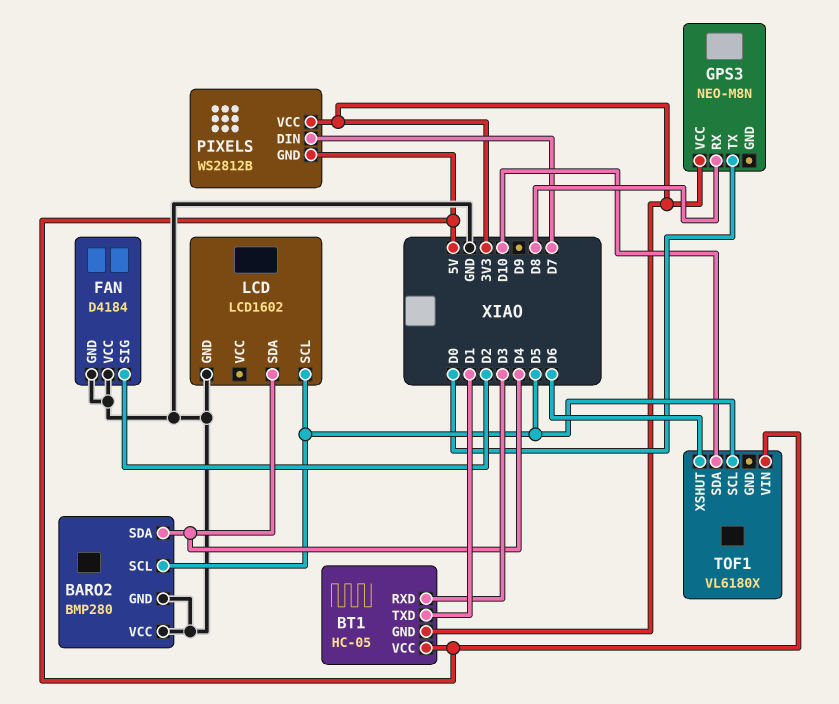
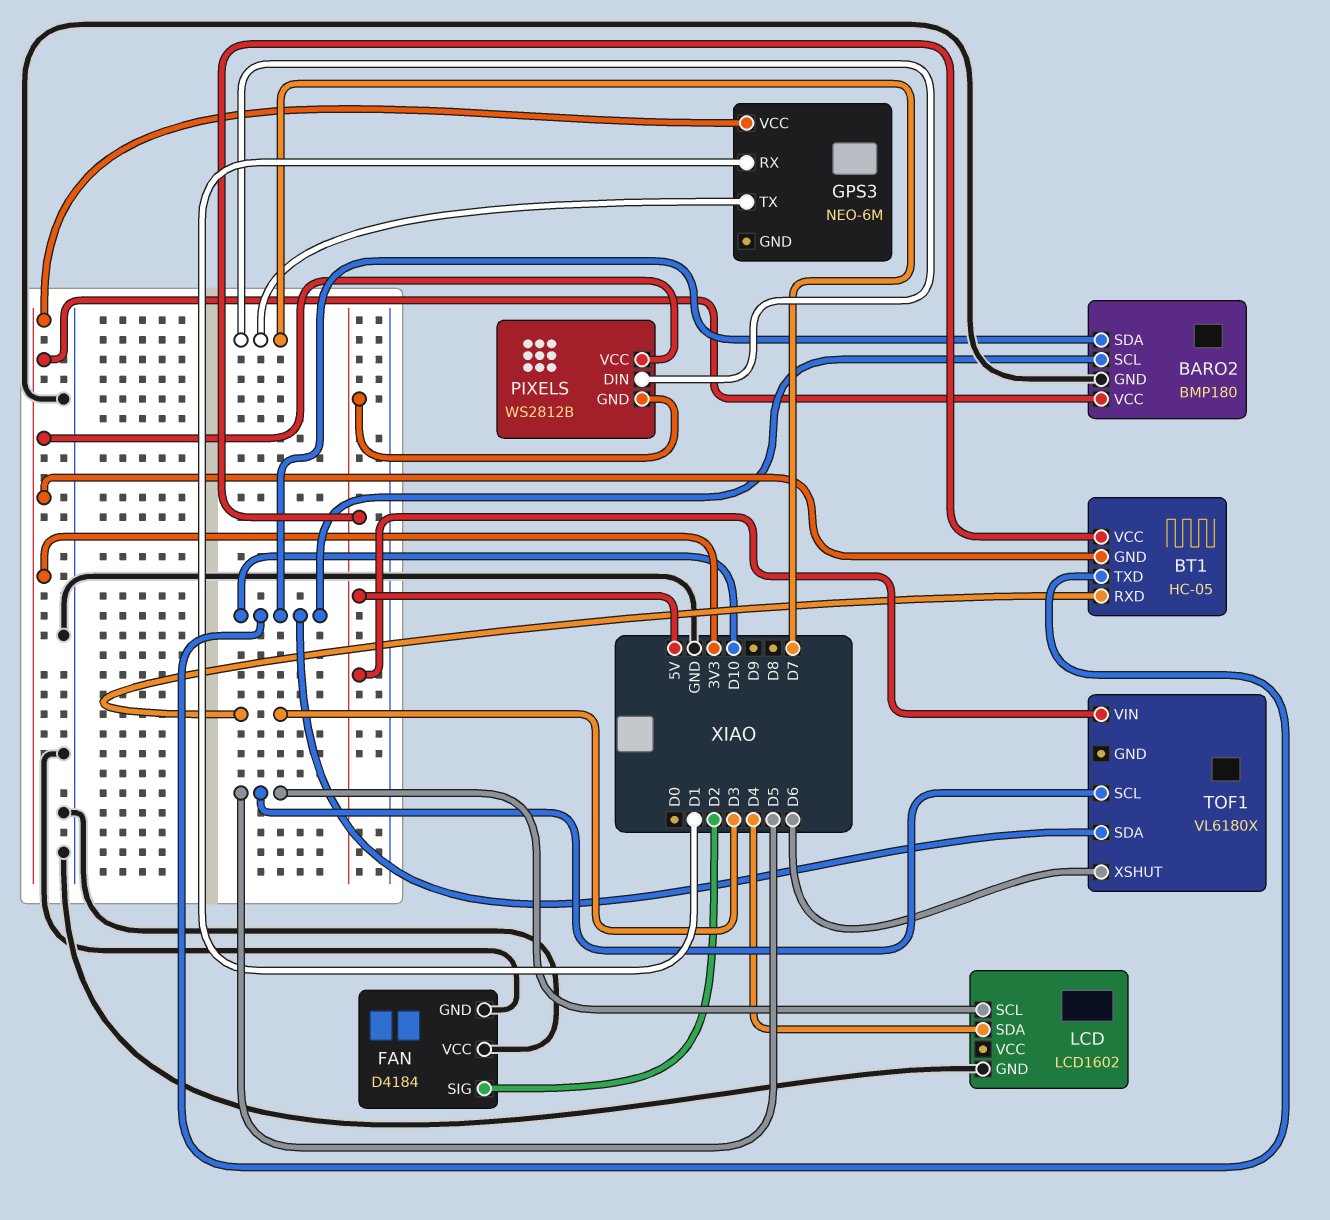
BARO2: BMP280 -> BMP180
BARO2 pin SCL: D5 -> D10
BARO2 pin SDA: D4 -> D10
BARO2 pin VCC: GND -> 3V3
BT1 pin TXD: D1 -> D10
GPS3: NEO-M8N -> NEO-6M
GPS3 pin RX: D8 -> D1
GPS3 pin TX: D0 -> D7

